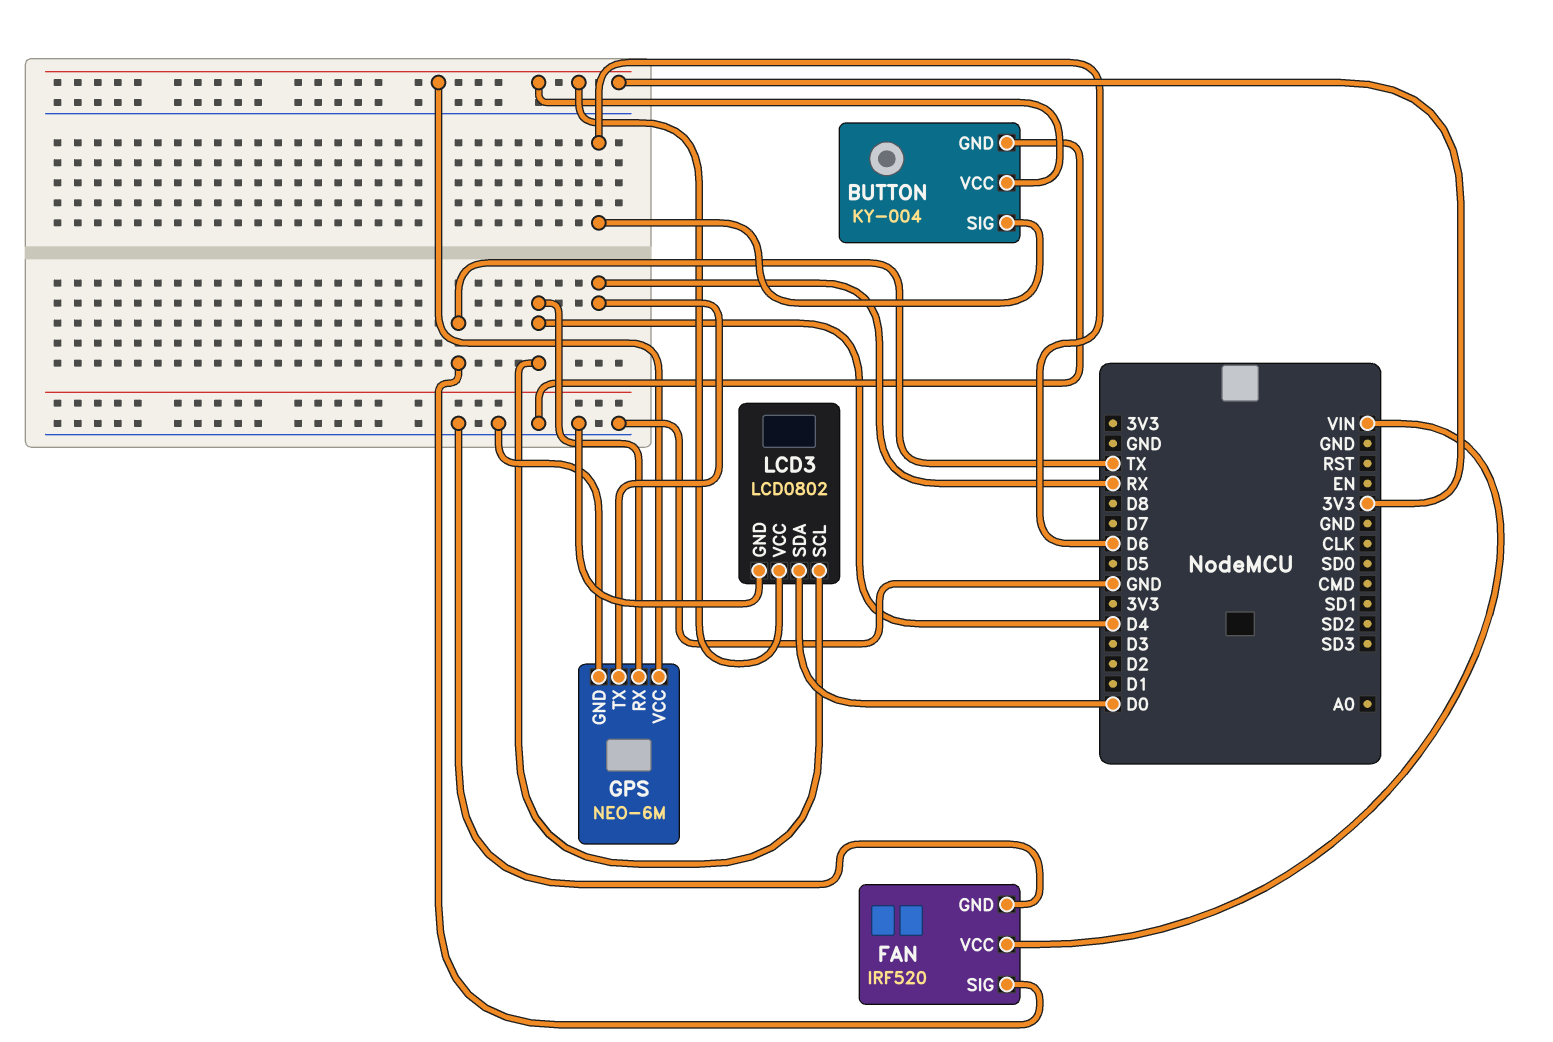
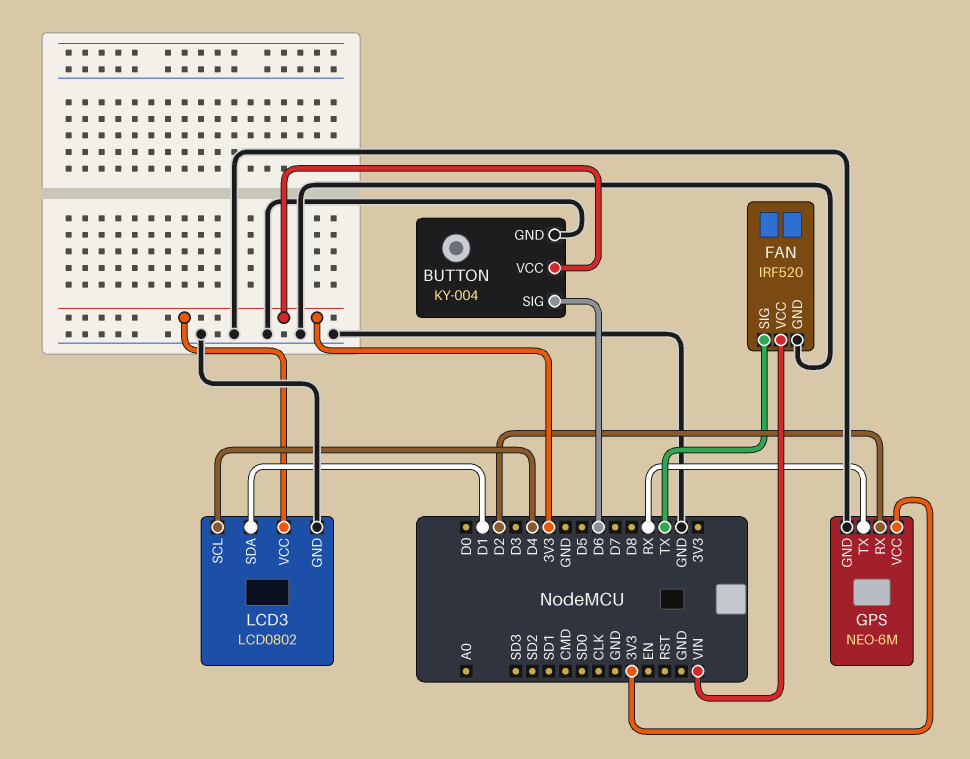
GPS pin RX: D4 -> D2
LCD3 pin SDA: D0 -> D1

